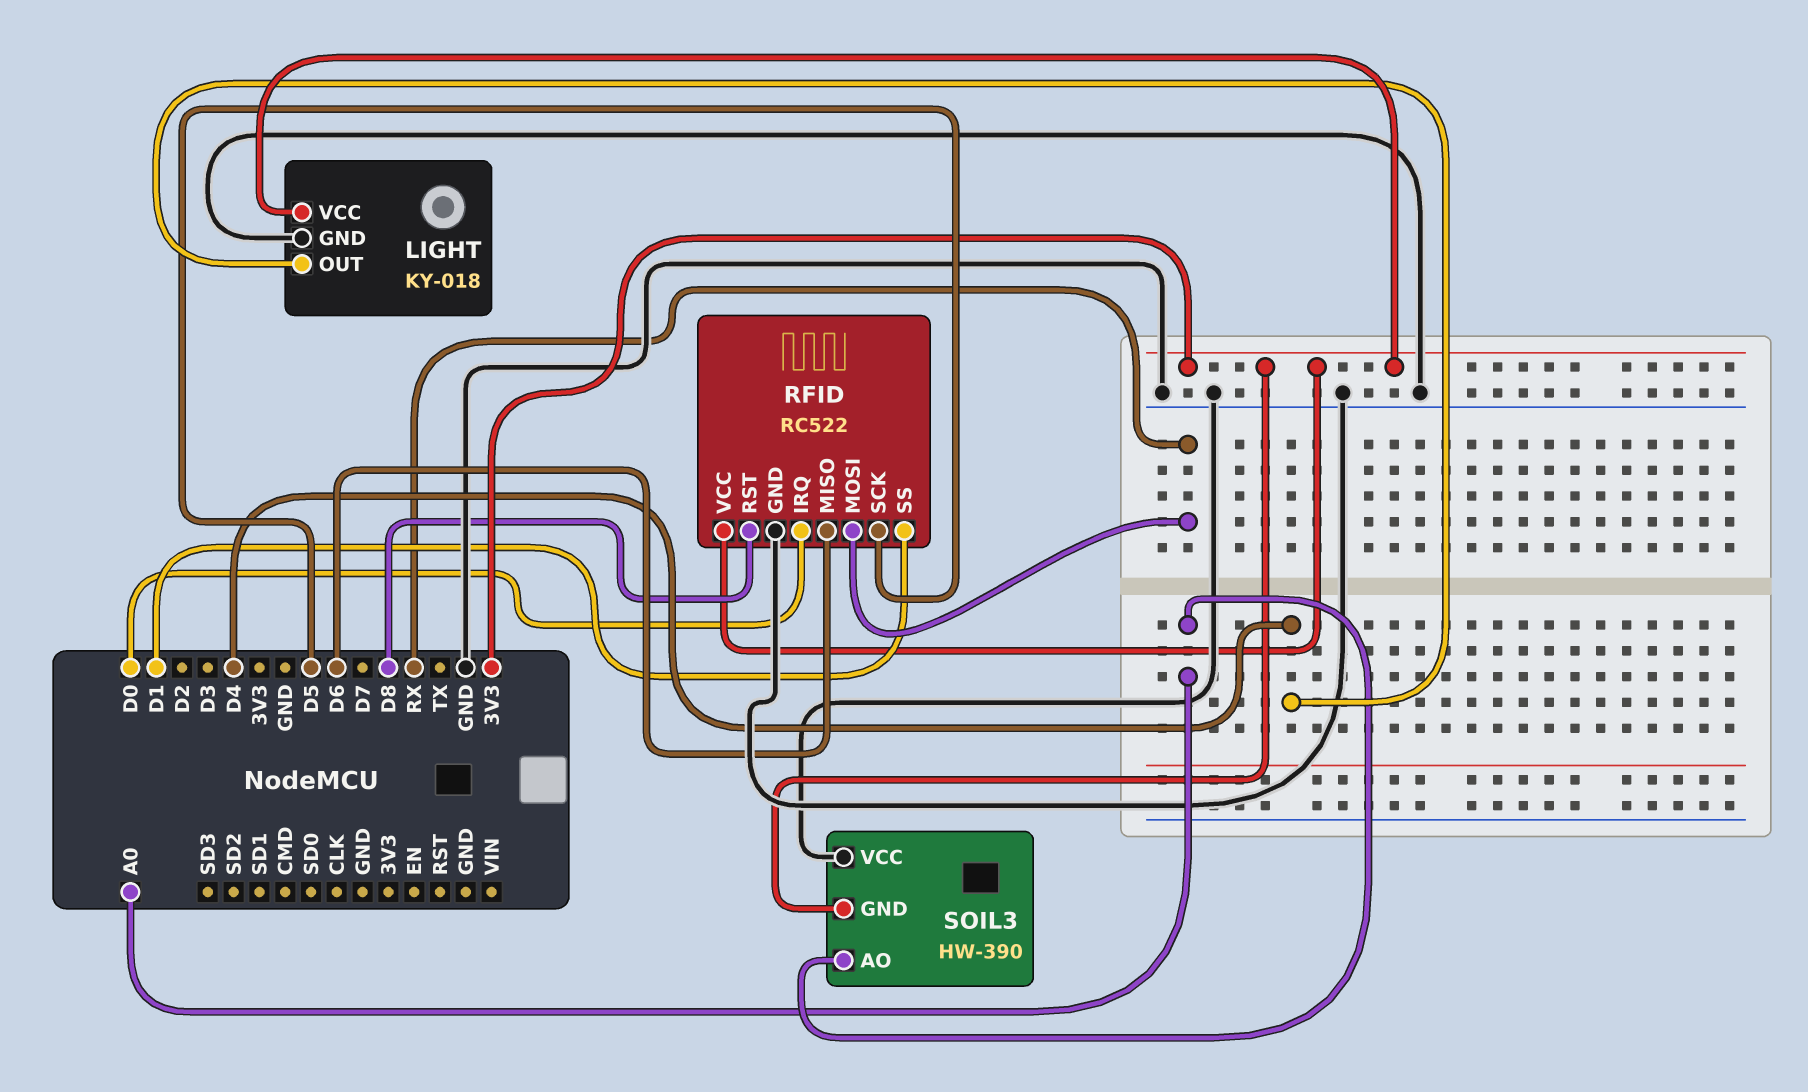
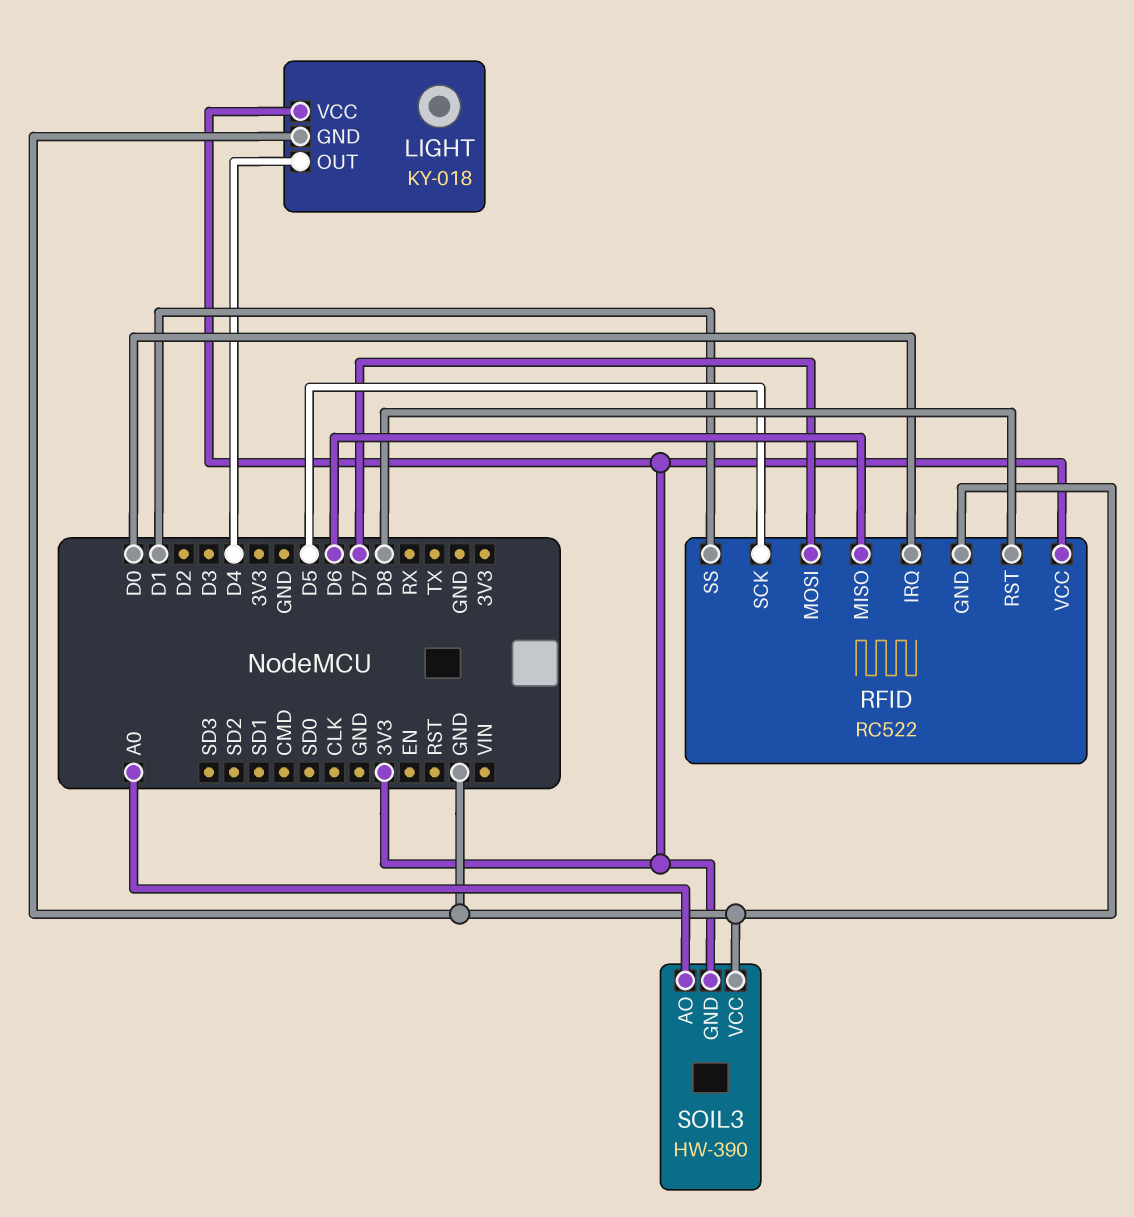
RFID pin MOSI: RX -> D7

